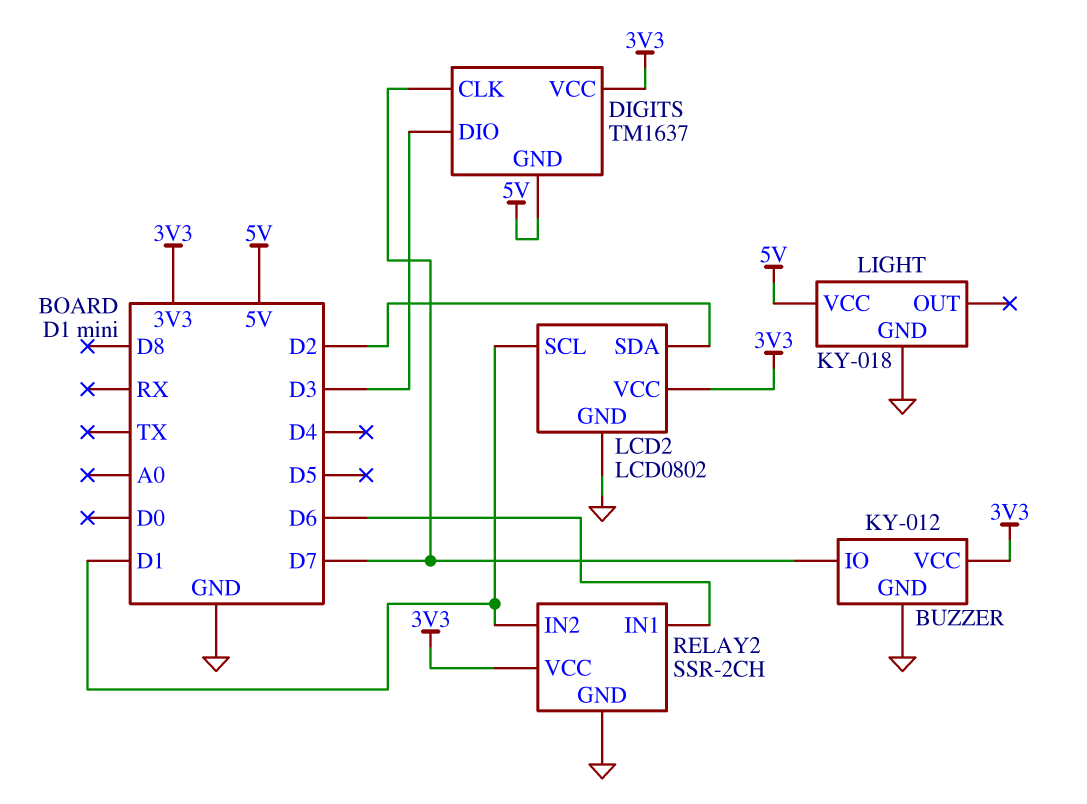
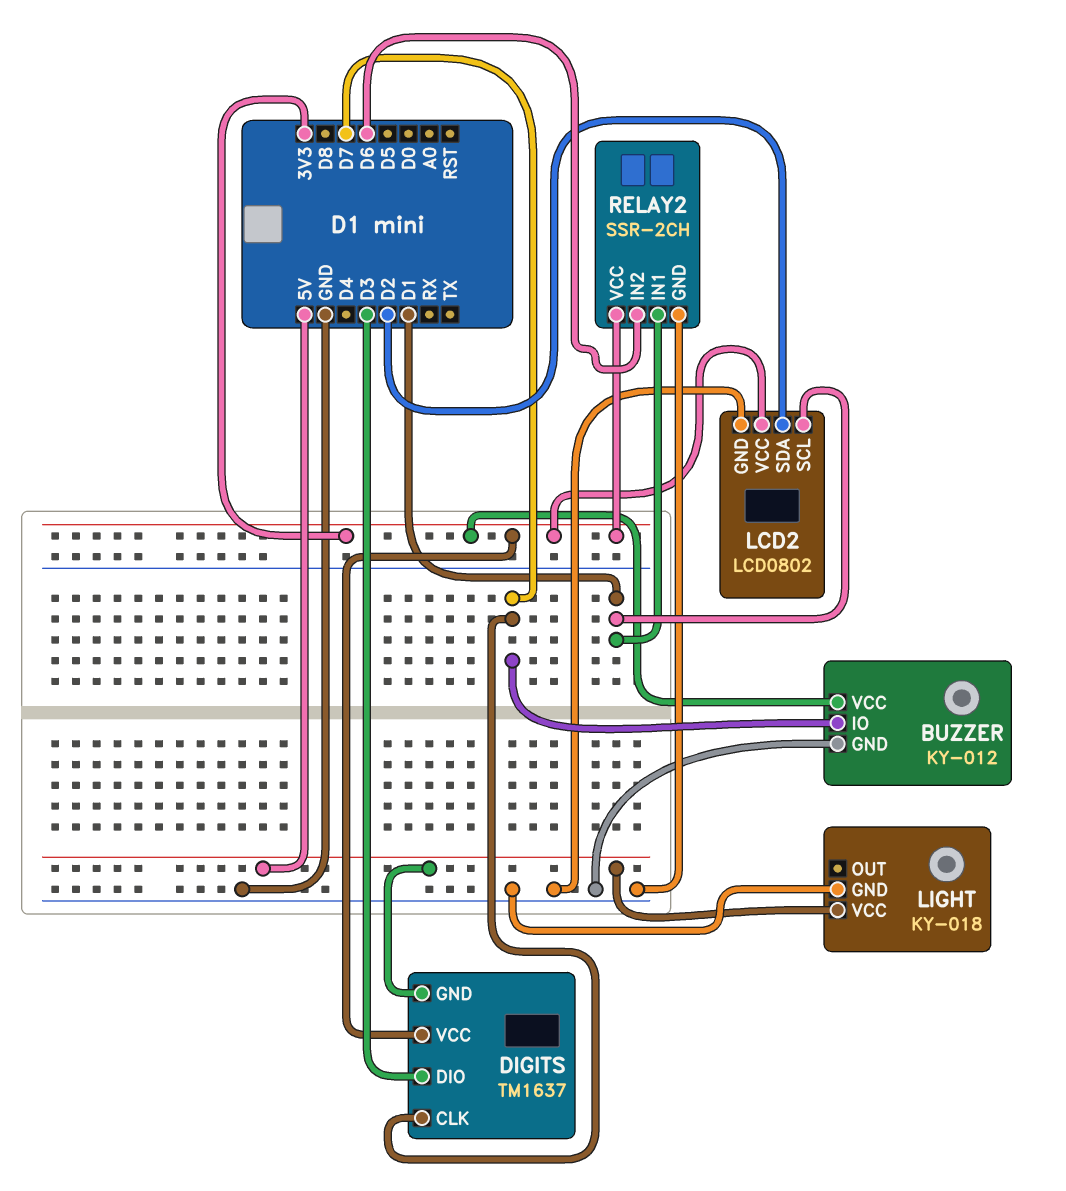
RELAY2 pin IN1: D6 -> D1
RELAY2 pin IN2: D1 -> D6

